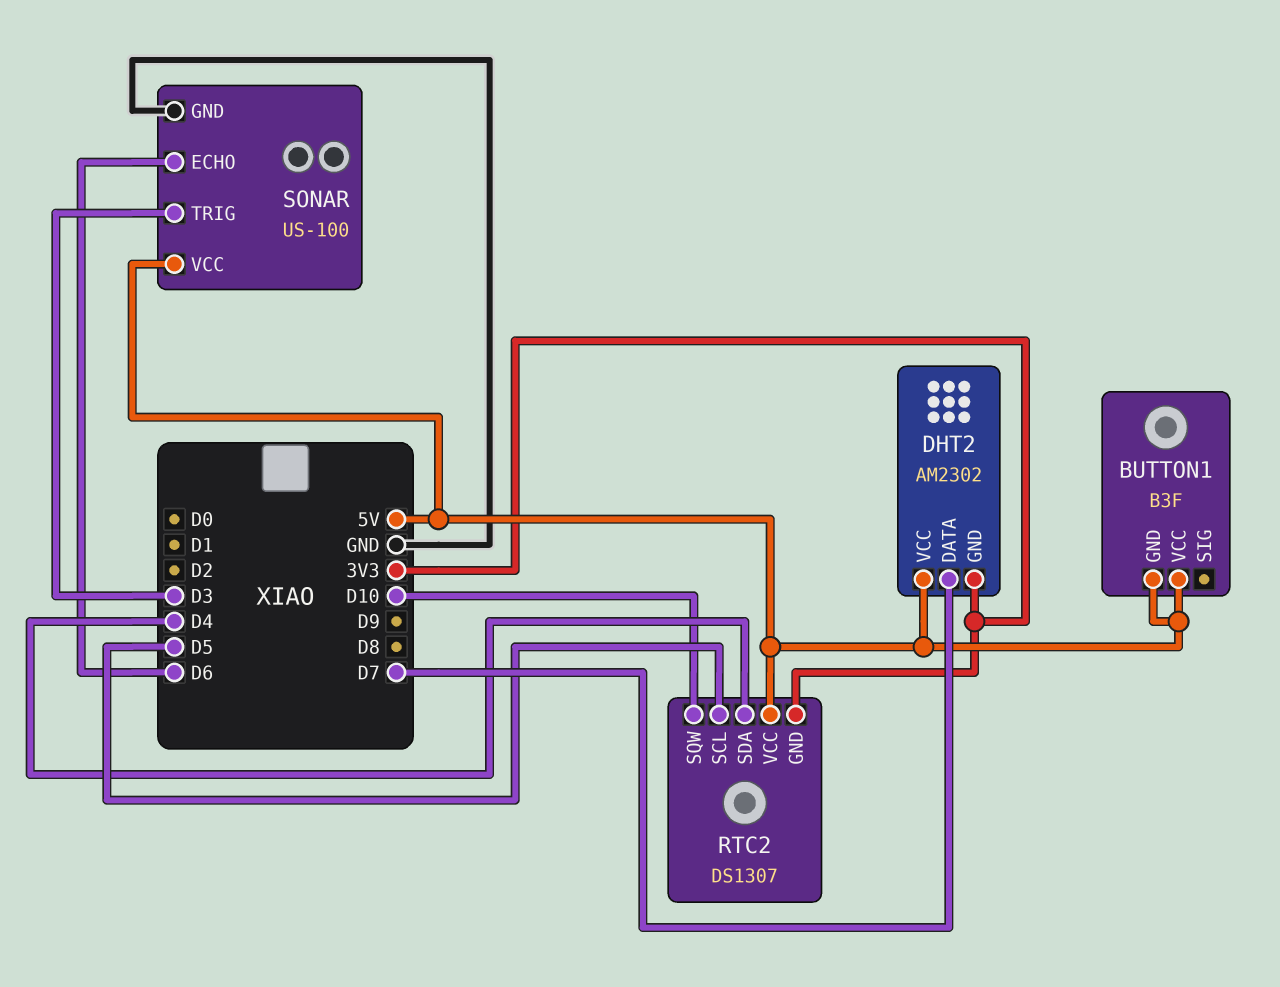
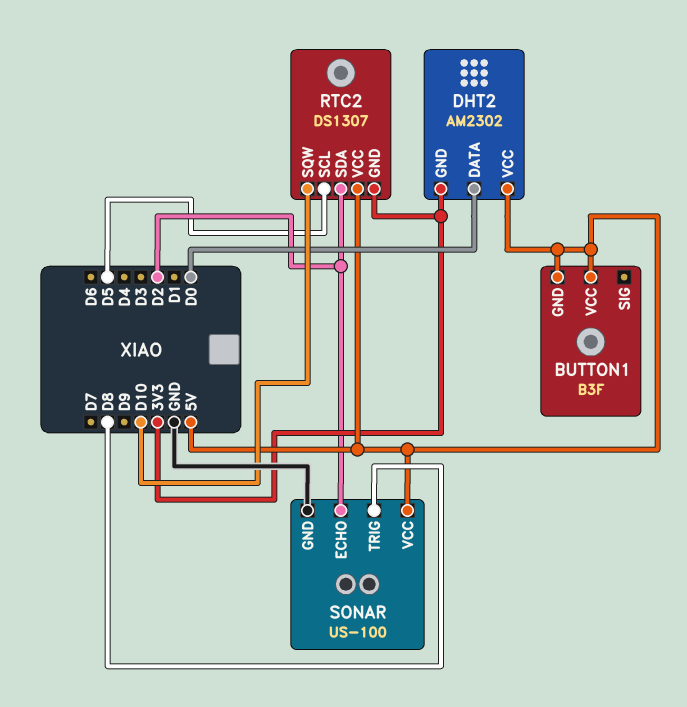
DHT2 pin DATA: D7 -> D0
RTC2 pin SDA: D4 -> D2
SONAR pin ECHO: D6 -> D2
SONAR pin TRIG: D3 -> D8

